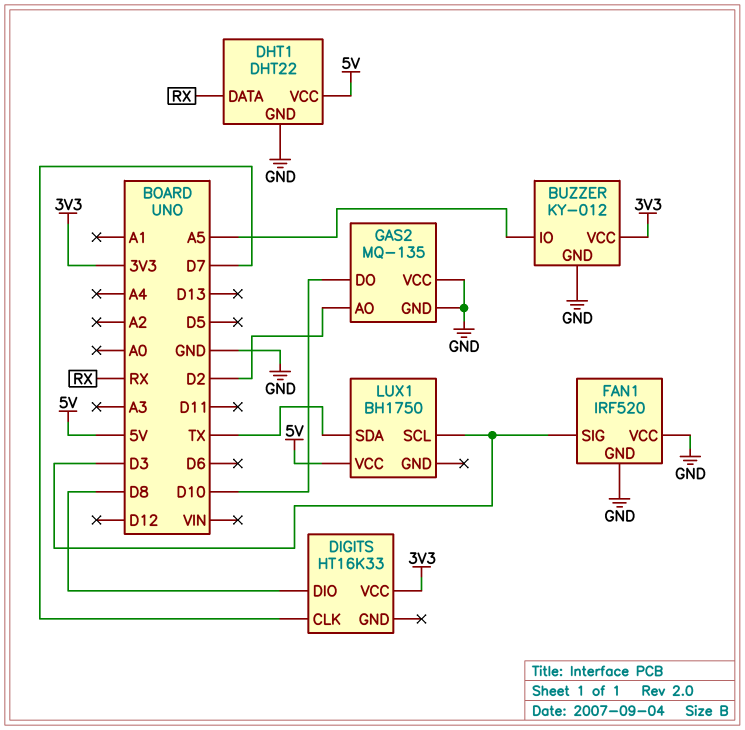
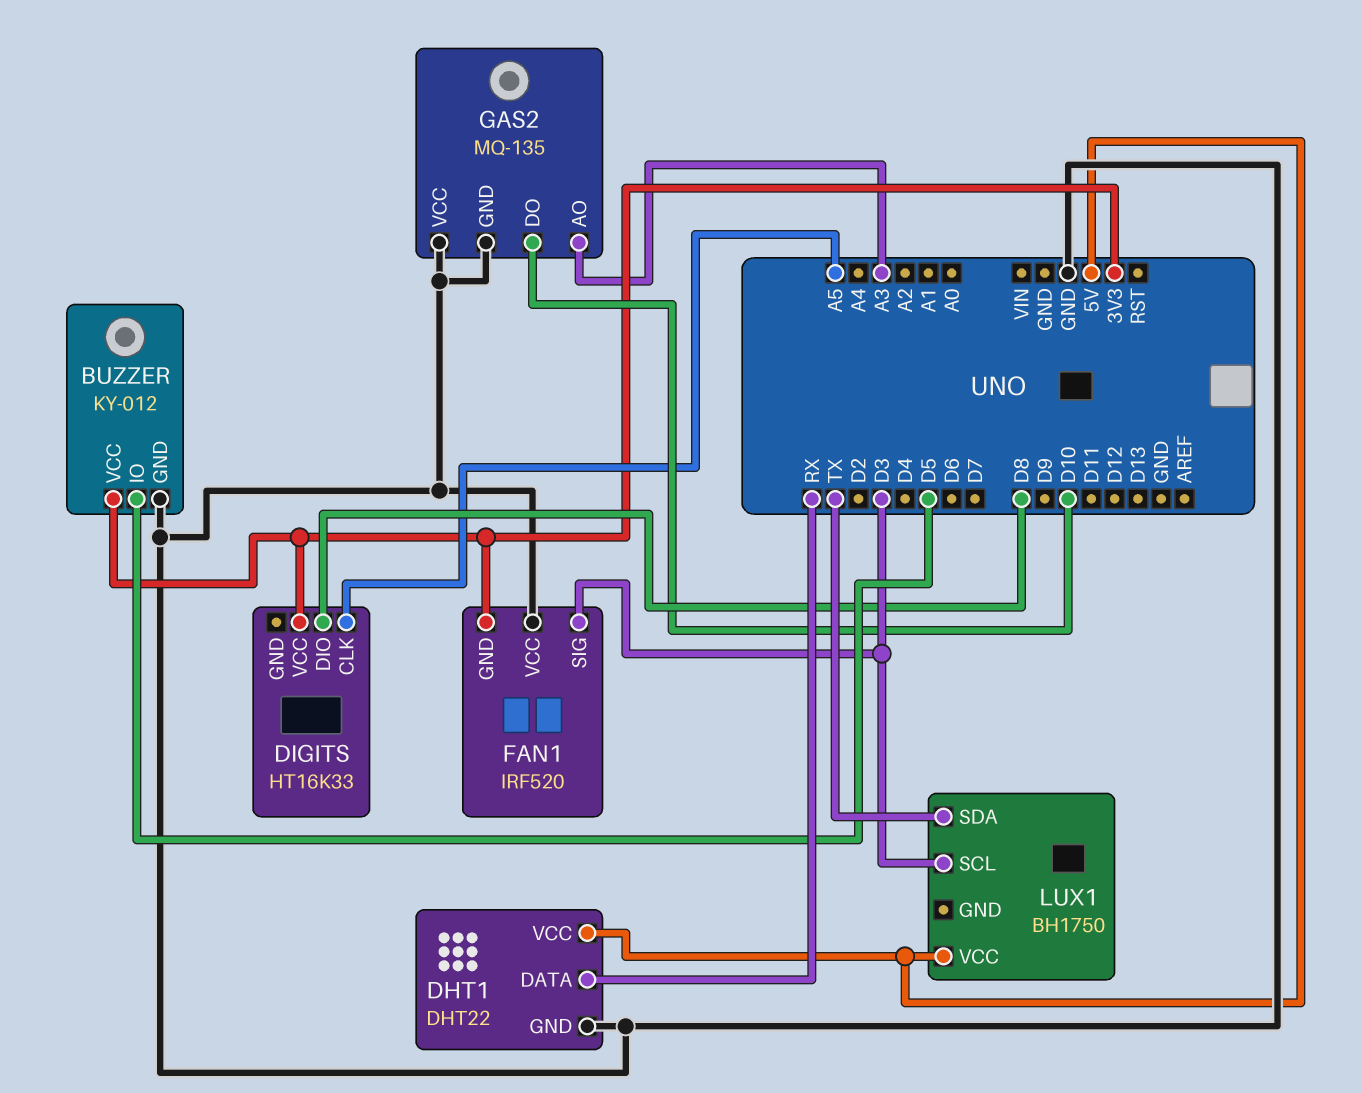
BUZZER pin IO: A5 -> D5
DIGITS pin CLK: D7 -> A5
FAN1 pin GND: GND -> 3V3
GAS2 pin AO: D2 -> A3

